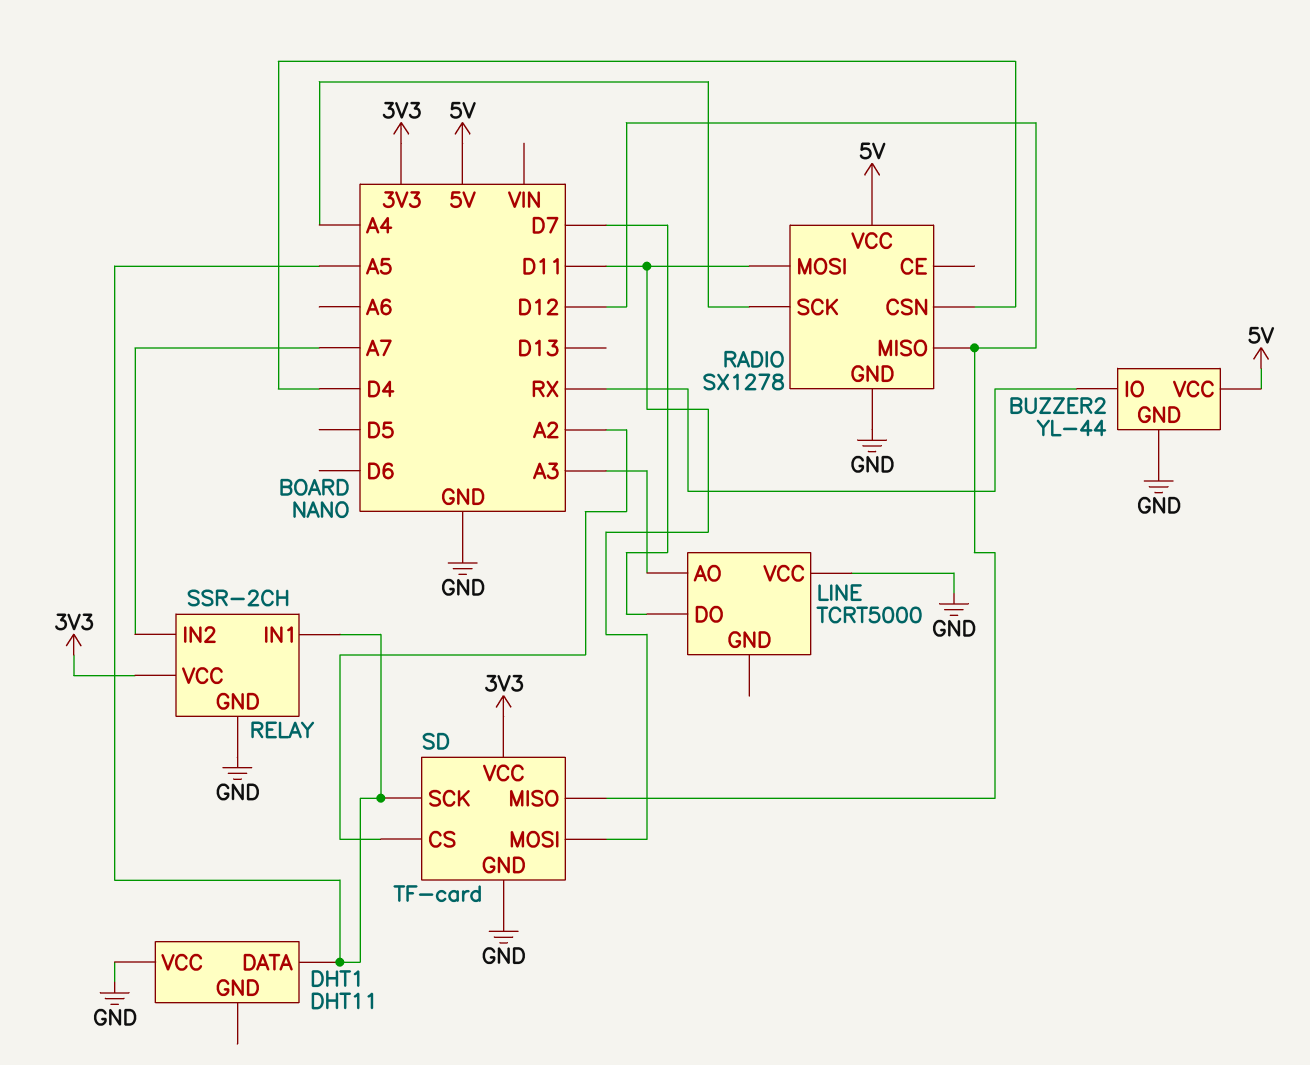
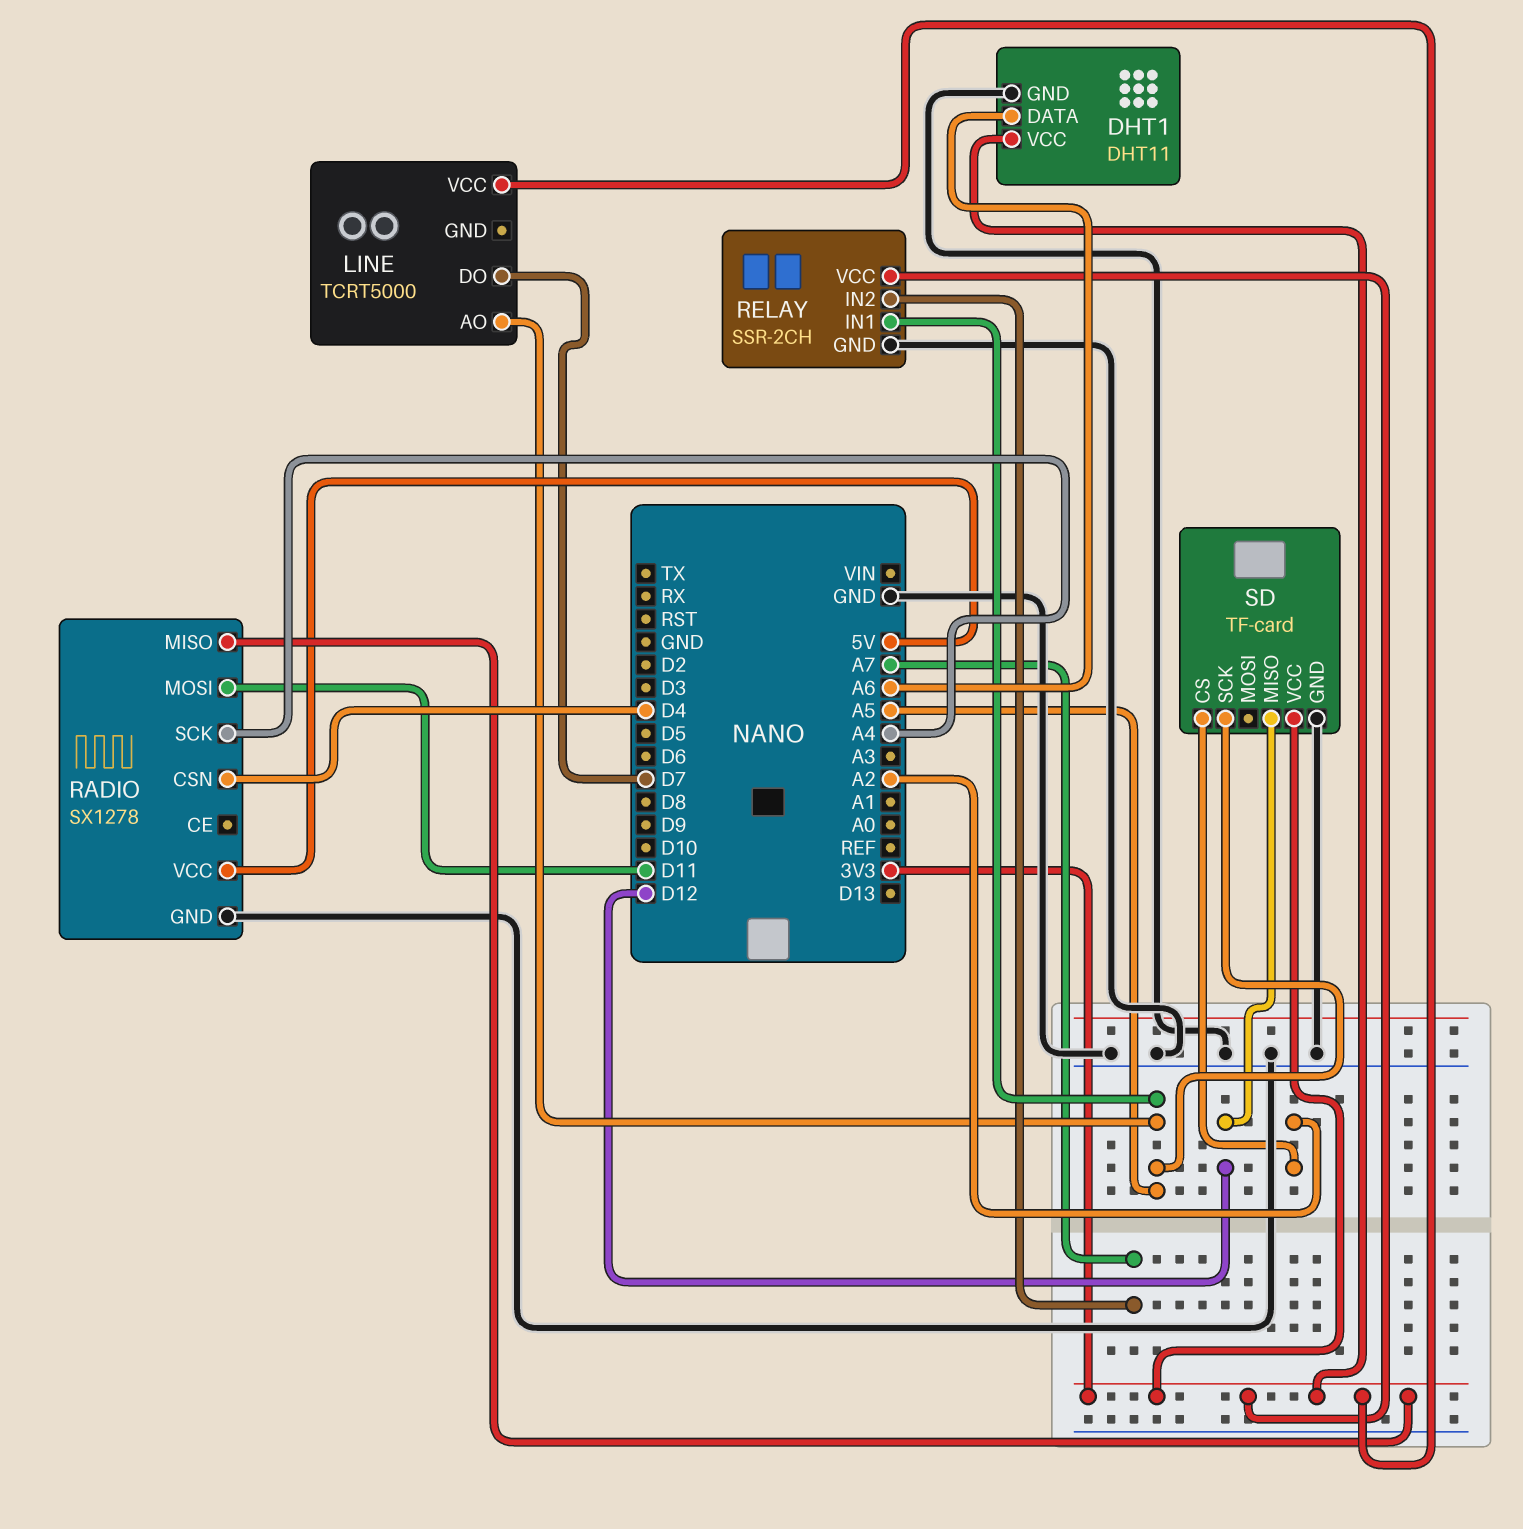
BUZZER2: YL-44 -> none
BUZZER2 pin GND: GND -> none
BUZZER2 pin IO: RX -> none
BUZZER2 pin VCC: 5V -> none
DHT1 pin DATA: A5 -> A6
DHT1 pin GND: none -> GND
DHT1 pin VCC: GND -> 3V3
LINE pin AO: A3 -> A5
LINE pin VCC: GND -> 3V3
RADIO pin MISO: D12 -> 3V3
SD pin MOSI: D11 -> none

